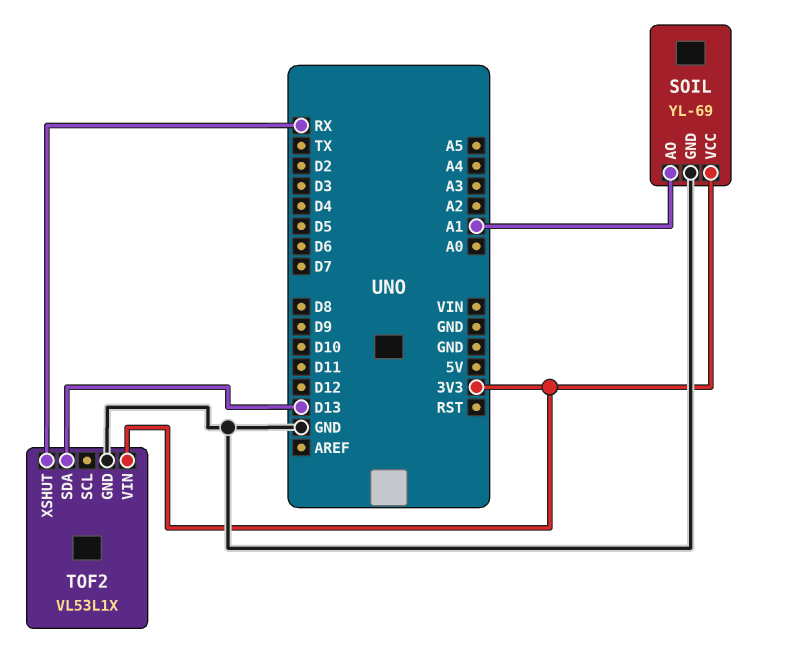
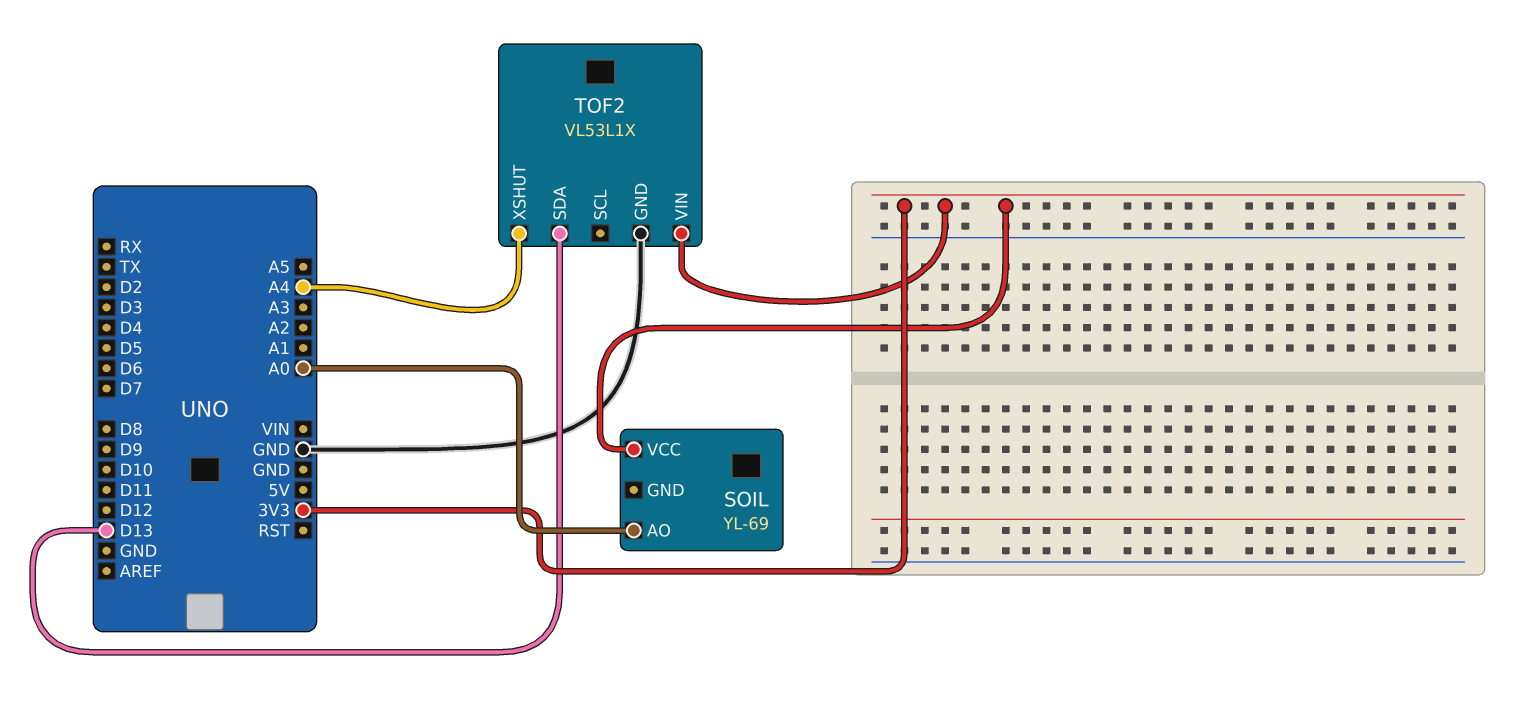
SOIL pin AO: A1 -> A0
SOIL pin GND: GND -> none
TOF2 pin XSHUT: RX -> A4

